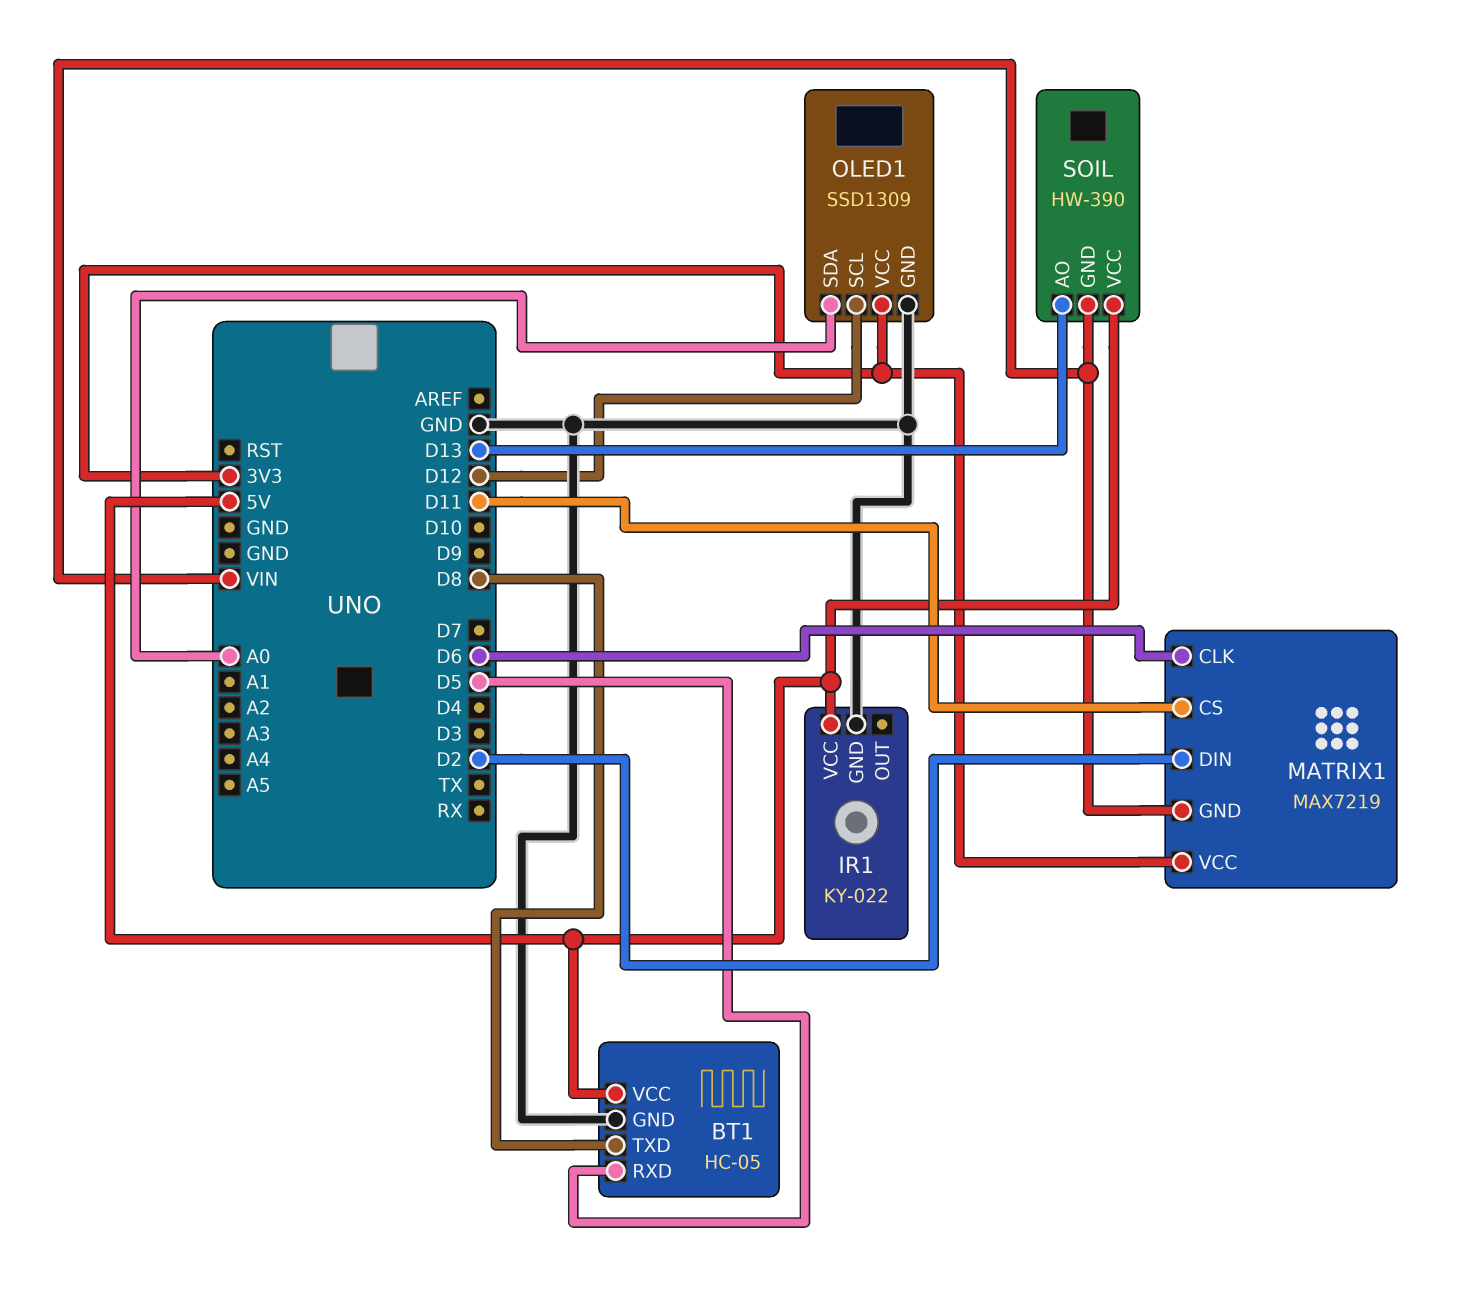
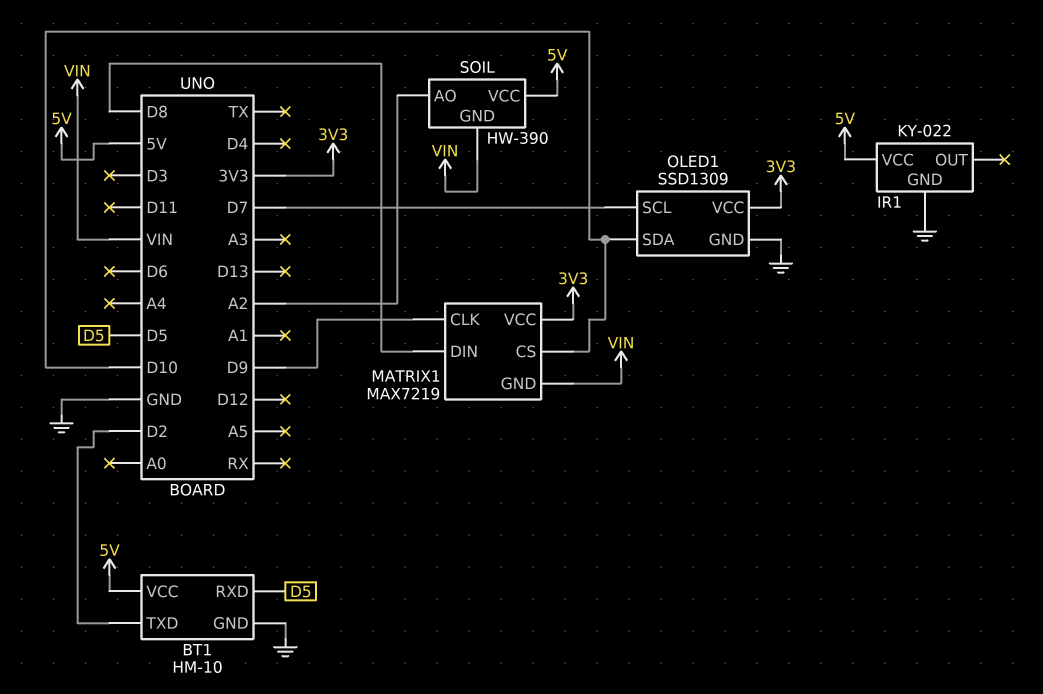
BT1: HC-05 -> HM-10
BT1 pin TXD: D8 -> D2
MATRIX1 pin CLK: D6 -> D9
MATRIX1 pin CS: D11 -> D10
MATRIX1 pin DIN: D2 -> D8
OLED1 pin SCL: D12 -> D7
OLED1 pin SDA: A0 -> D10
SOIL pin AO: D13 -> A2

